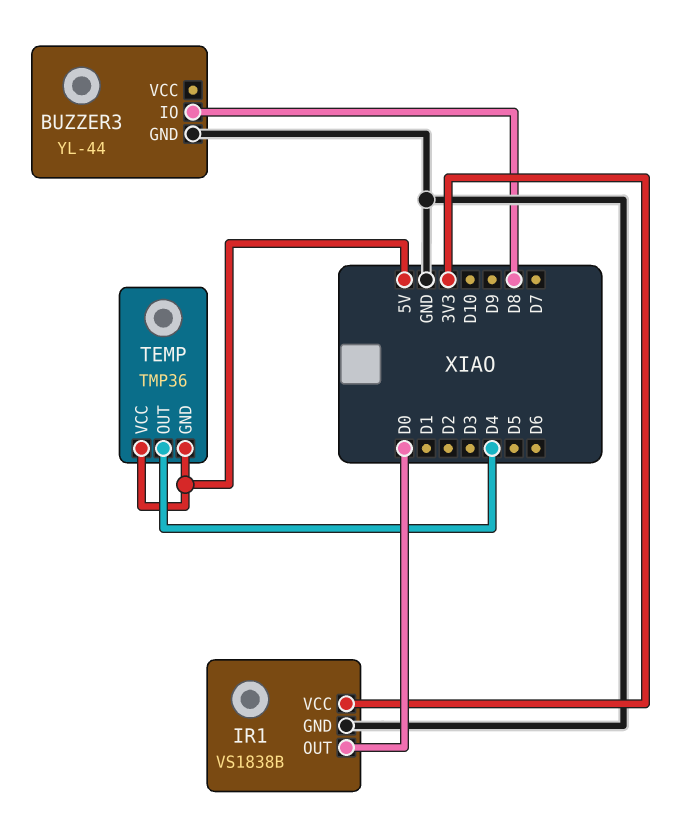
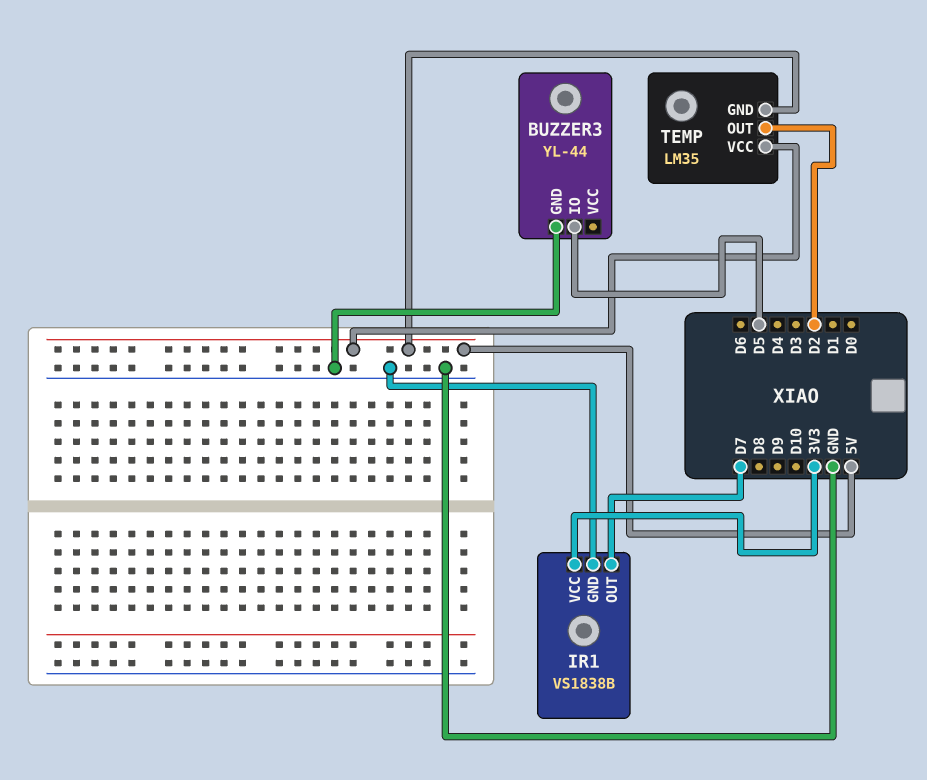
BUZZER3 pin IO: D8 -> D5
IR1 pin OUT: D0 -> D7
TEMP: TMP36 -> LM35
TEMP pin OUT: D4 -> D2

